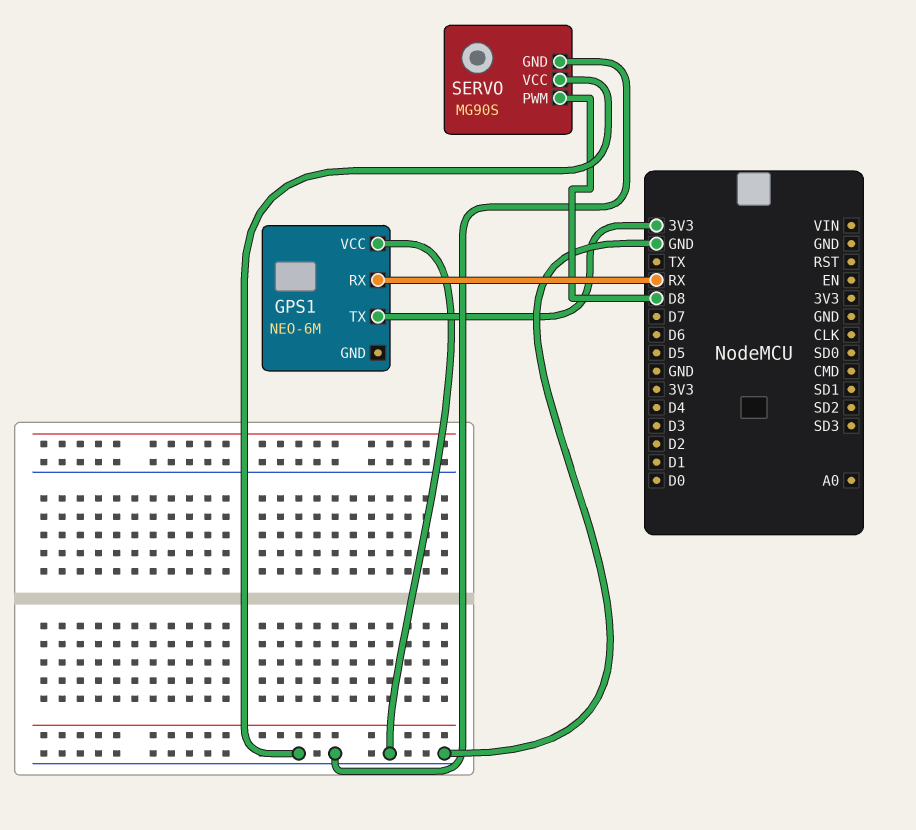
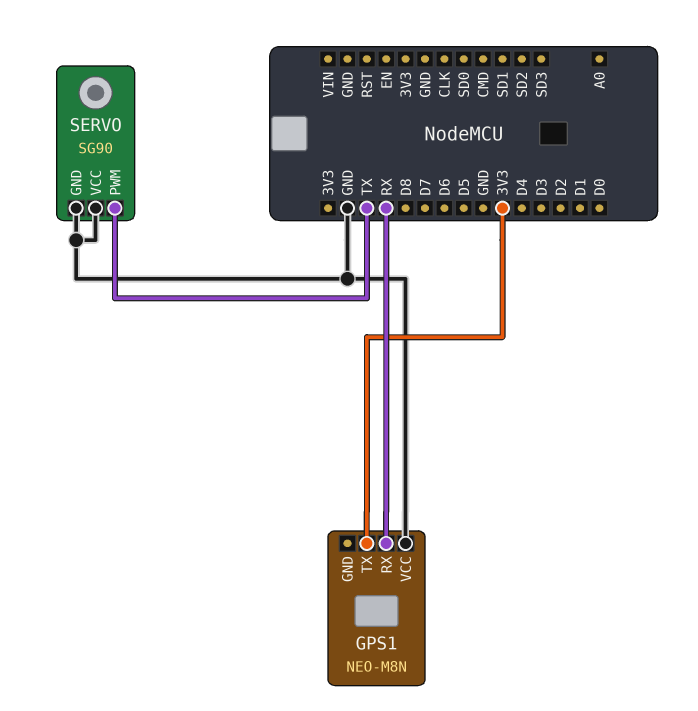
GPS1: NEO-6M -> NEO-M8N
SERVO: MG90S -> SG90
SERVO pin PWM: D8 -> TX

